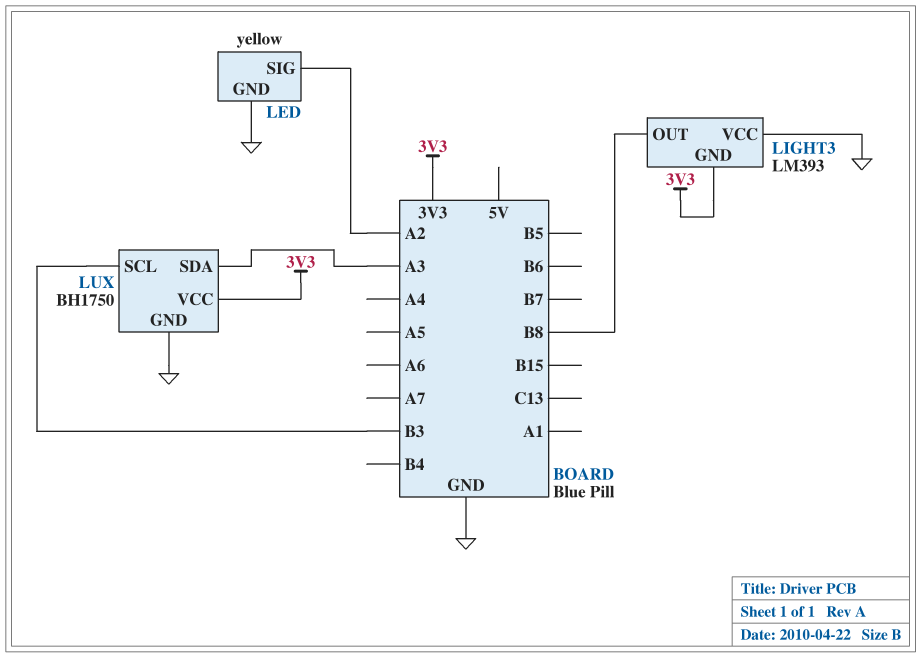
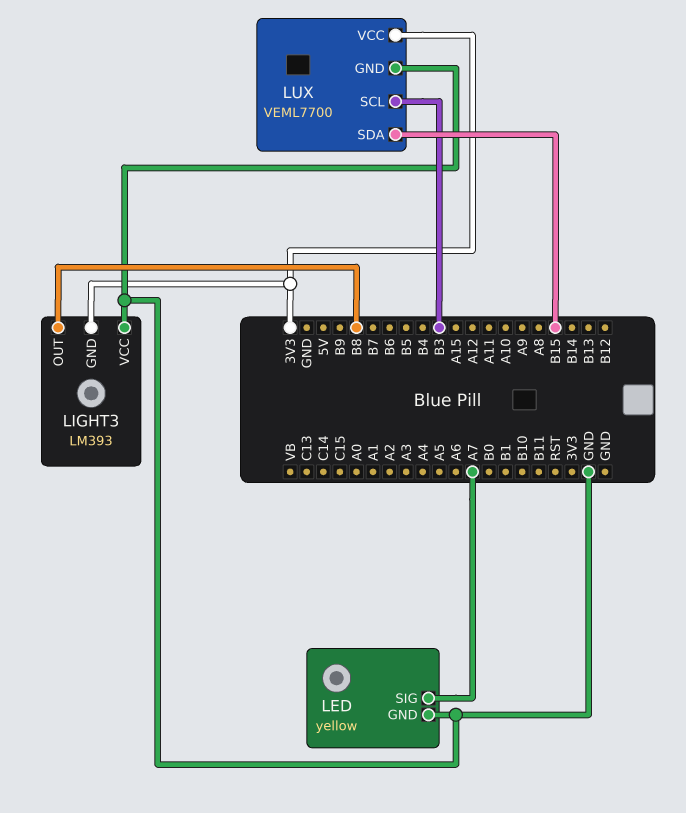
LED pin SIG: A2 -> A7
LUX: BH1750 -> VEML7700
LUX pin SDA: A3 -> B15

